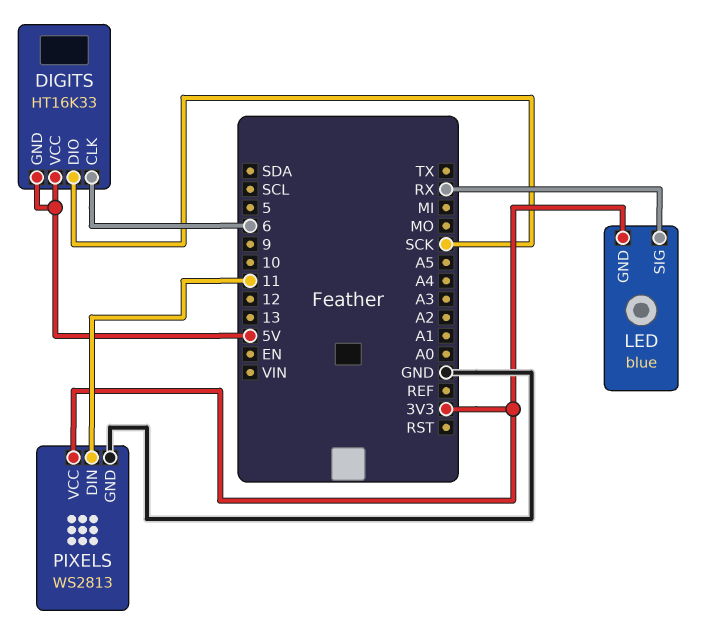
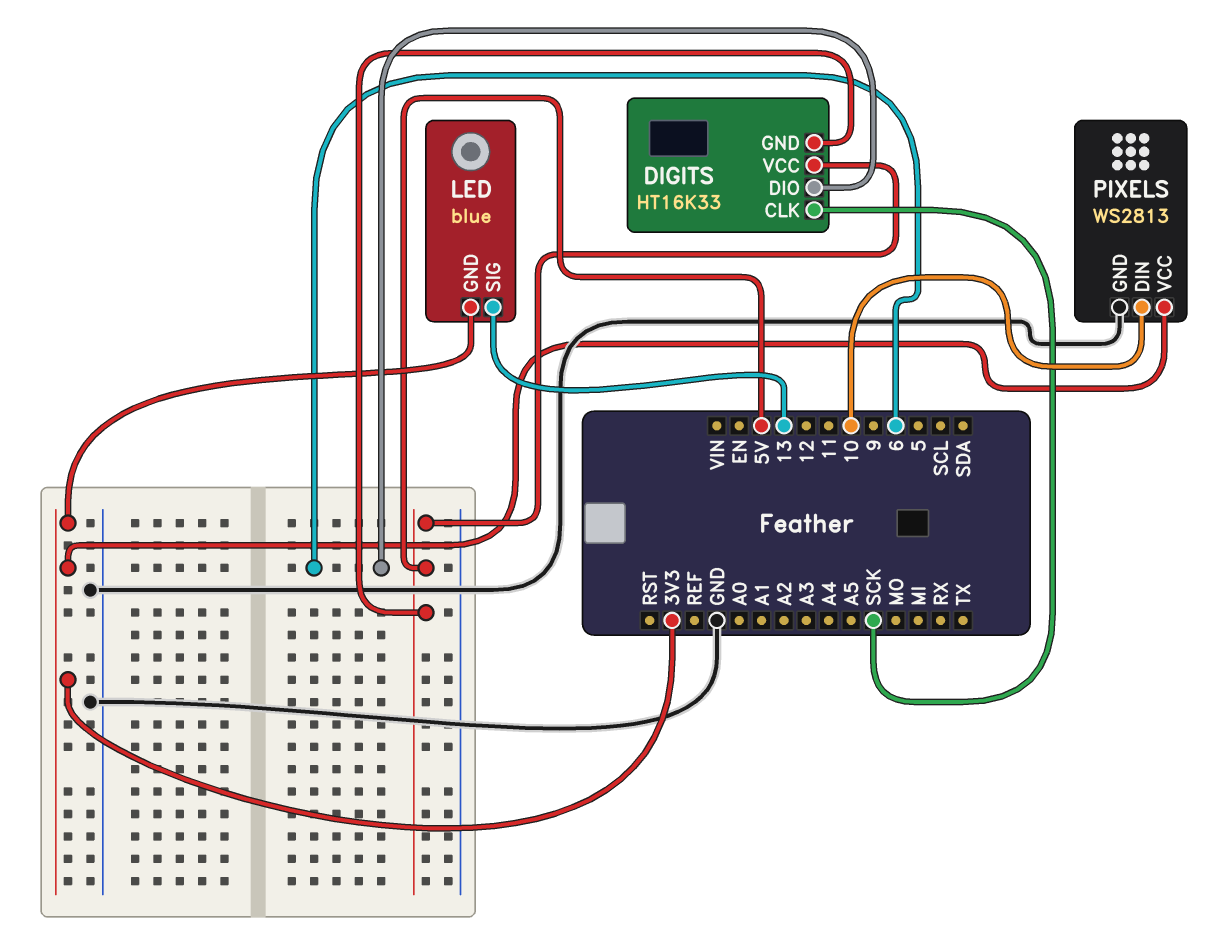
DIGITS pin CLK: 6 -> SCK
DIGITS pin DIO: SCK -> 6
LED pin SIG: RX -> 13
PIXELS pin DIN: 11 -> 10

